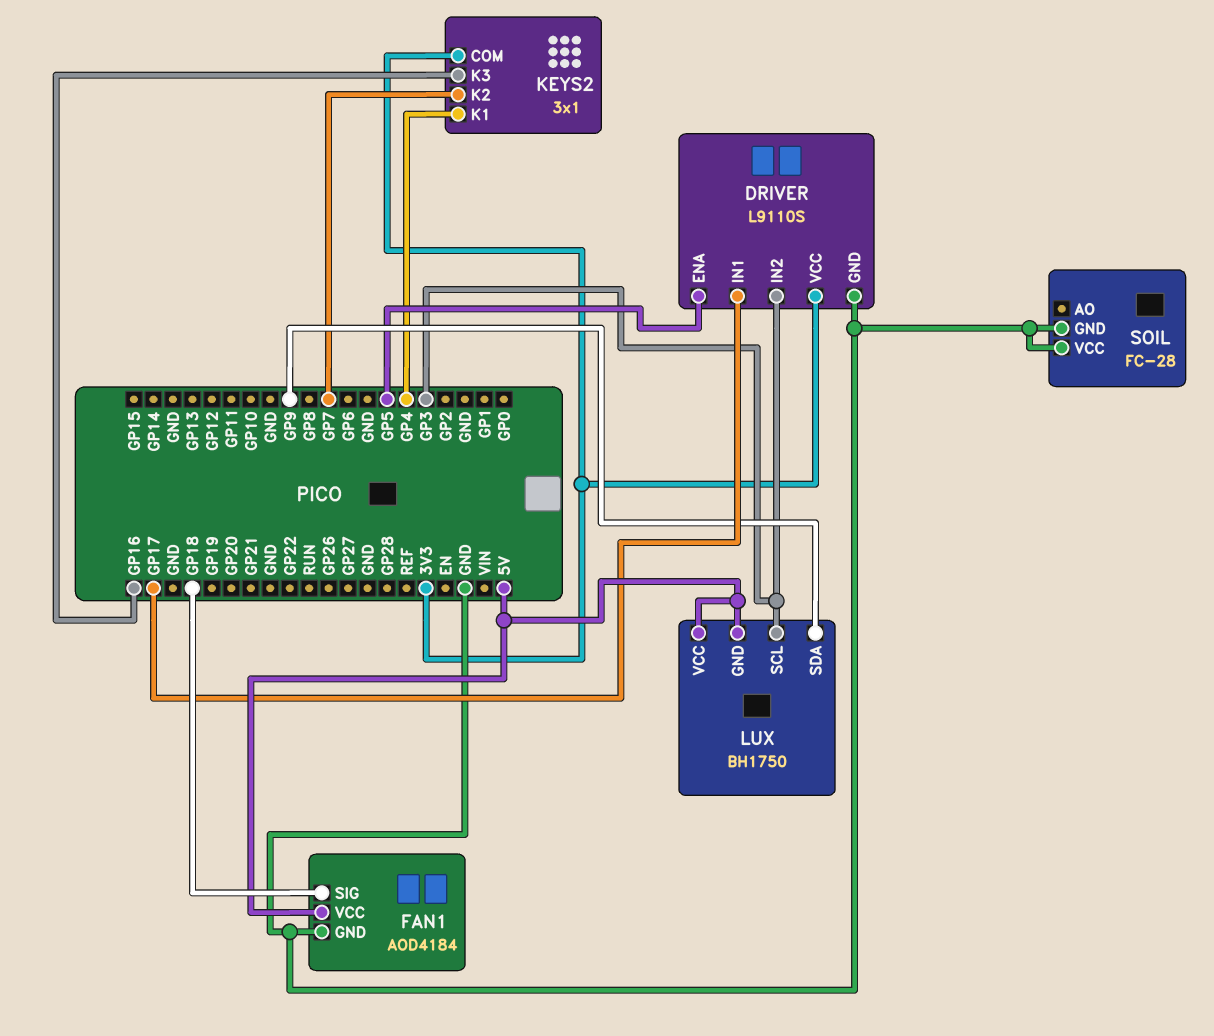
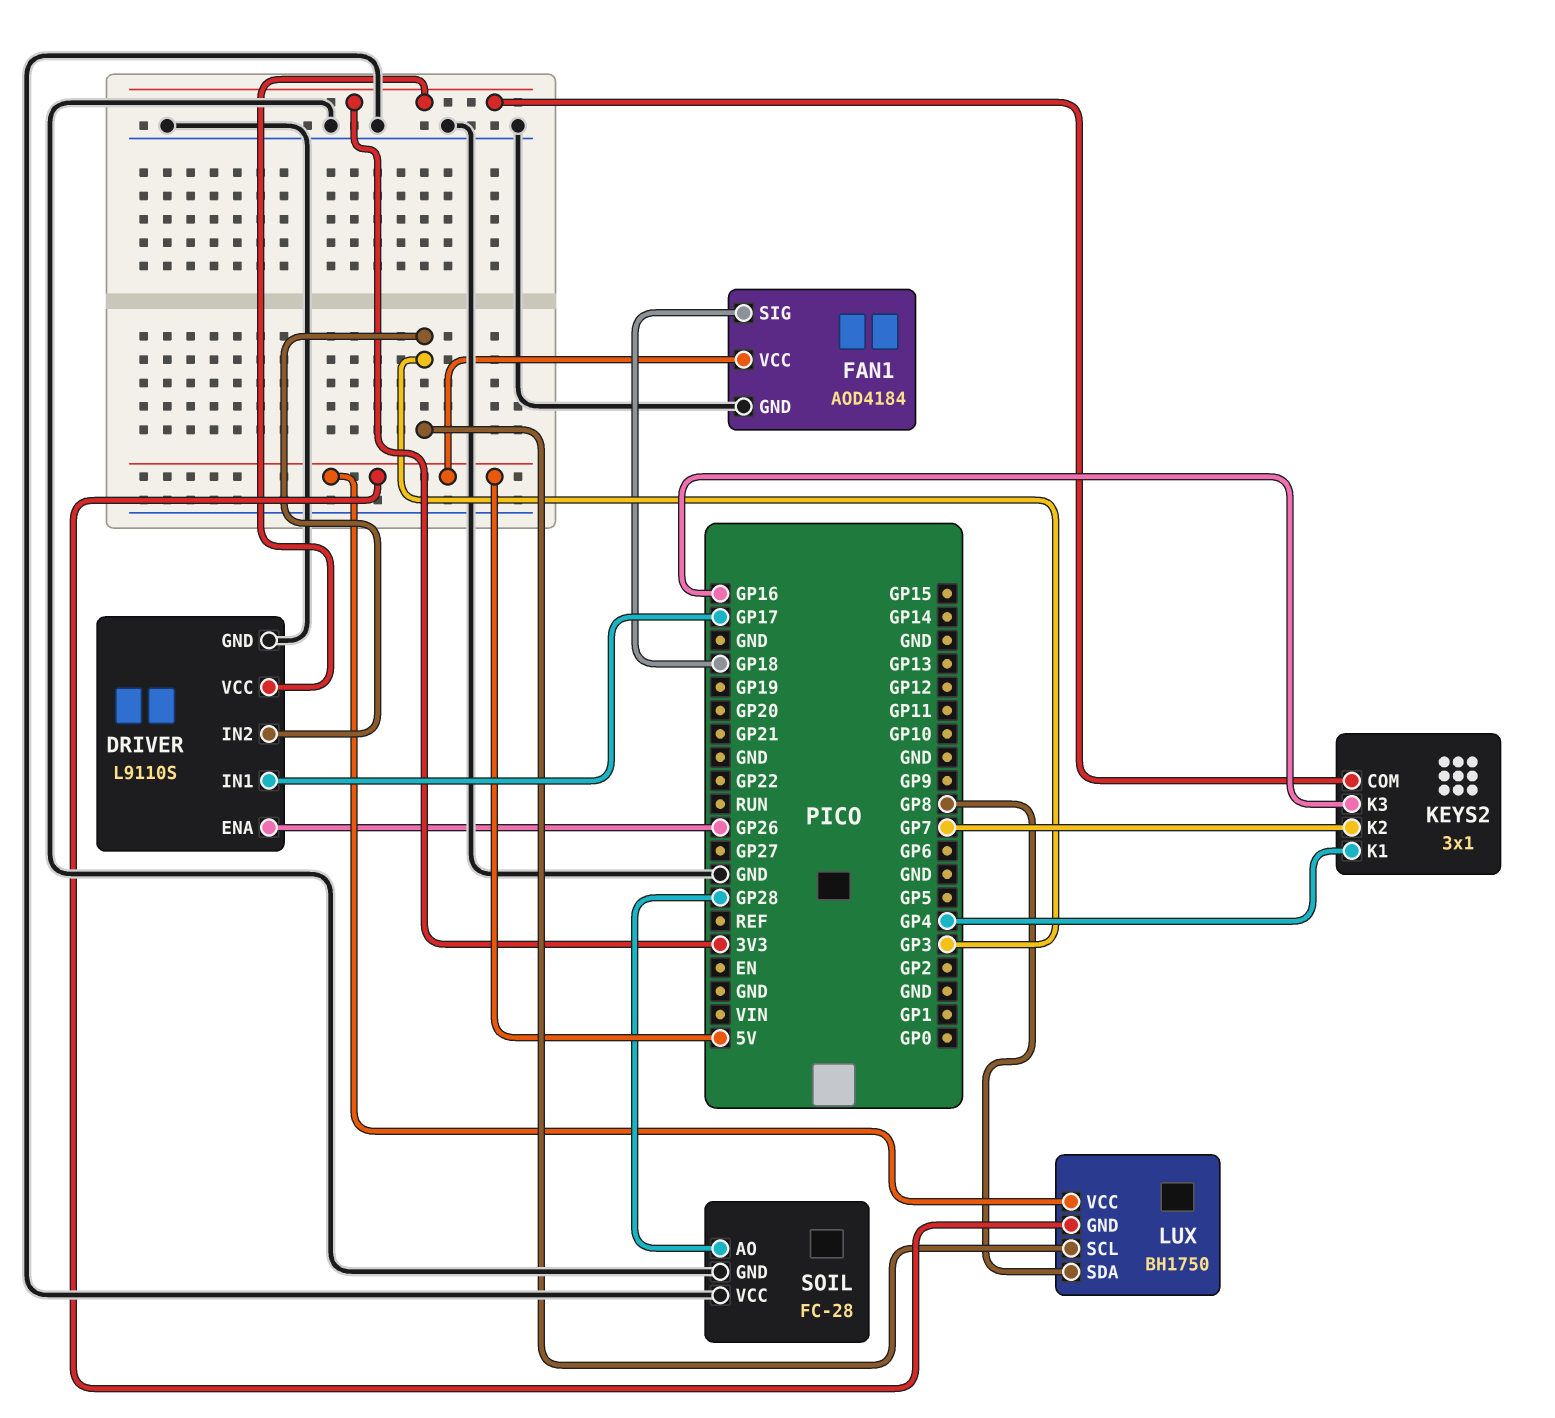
DRIVER pin ENA: GP5 -> GP26
LUX pin SDA: GP9 -> GP8
SOIL pin AO: none -> GP28

